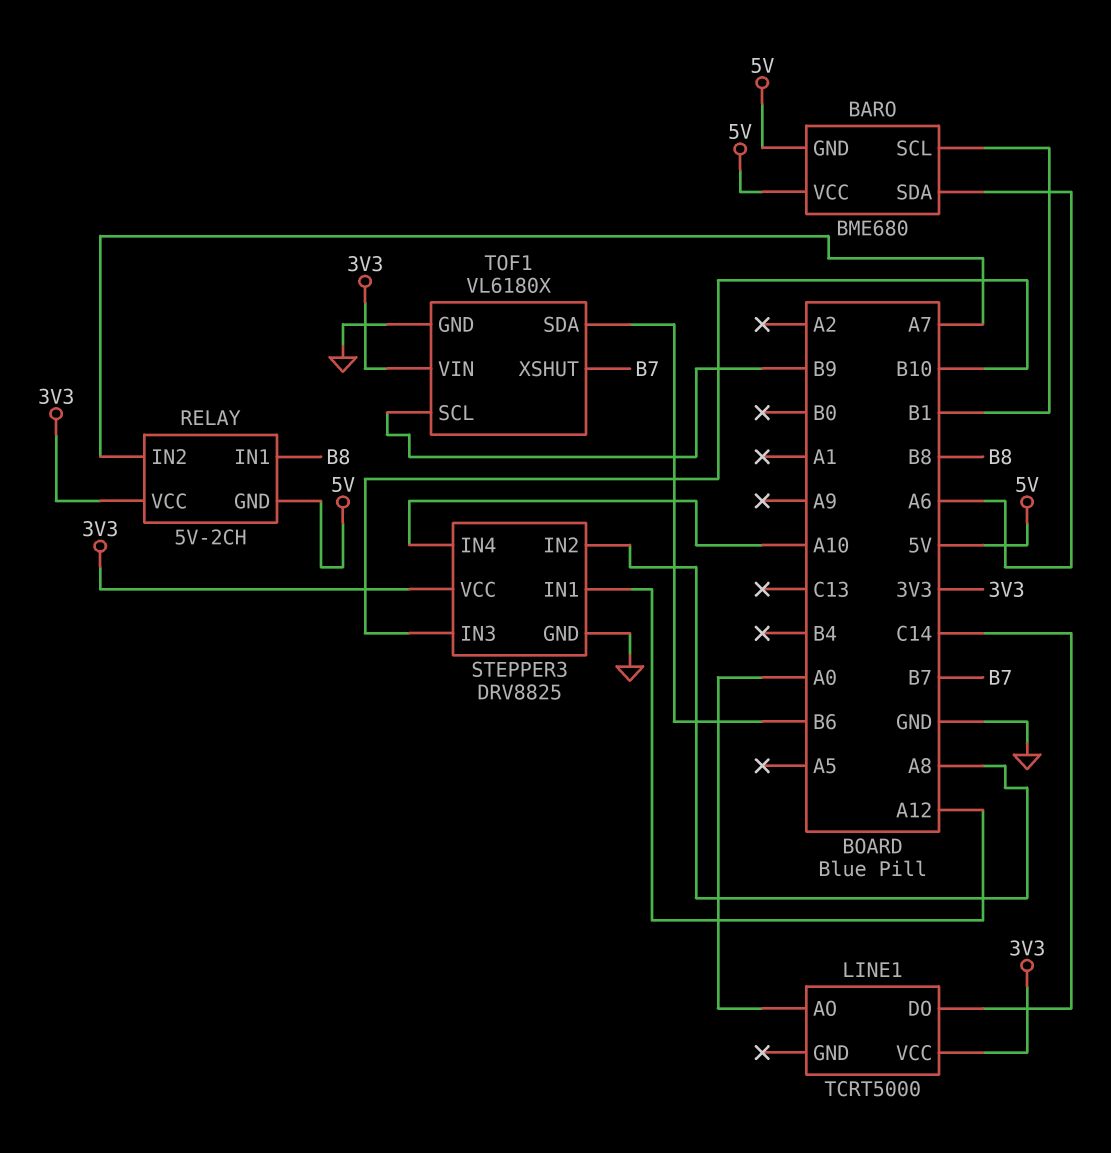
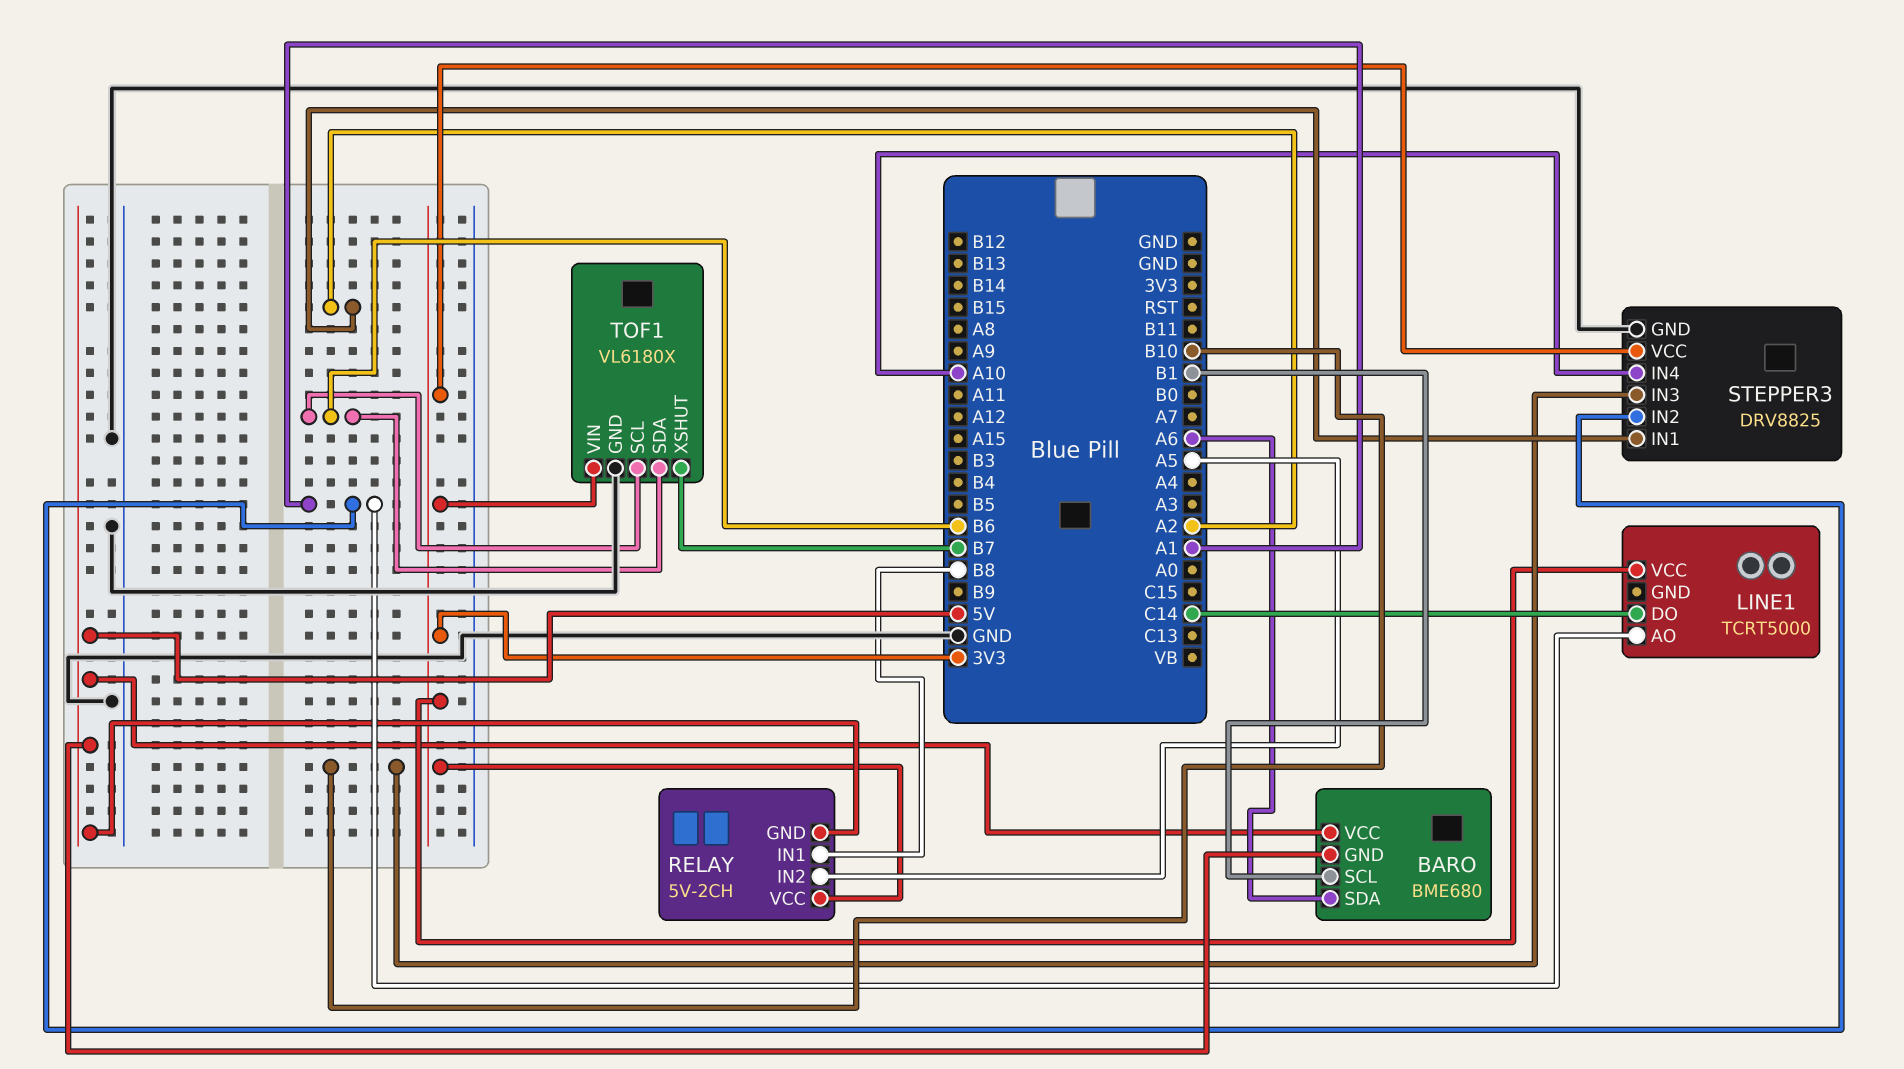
LINE1 pin AO: A0 -> A1
RELAY pin IN2: A7 -> A5
STEPPER3 pin IN1: A12 -> A2
STEPPER3 pin IN2: A8 -> A1
TOF1 pin SCL: B9 -> B6

